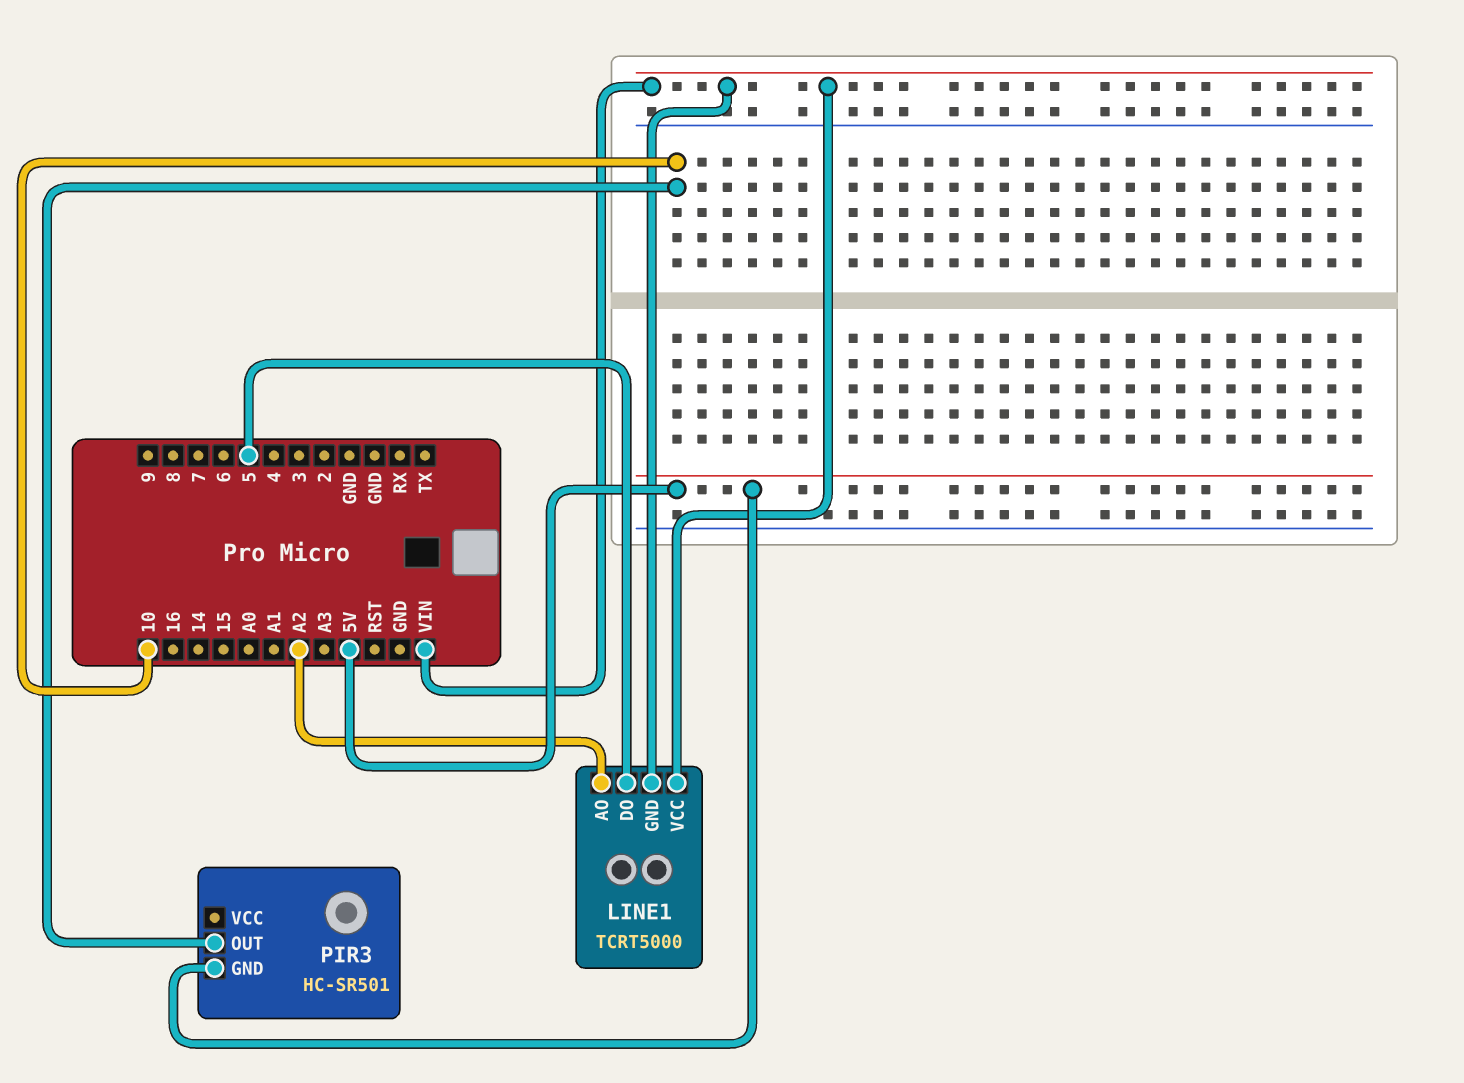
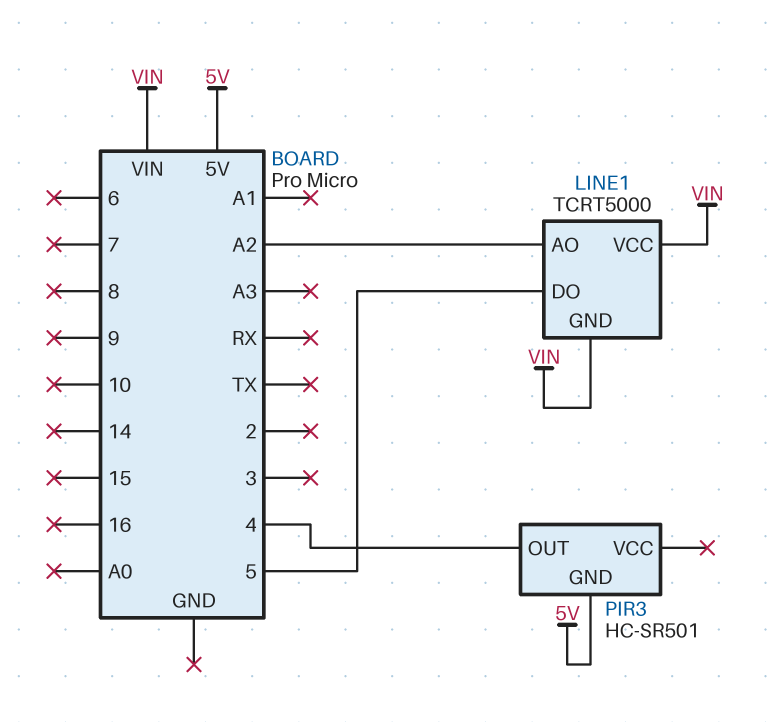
PIR3 pin OUT: 10 -> 4

